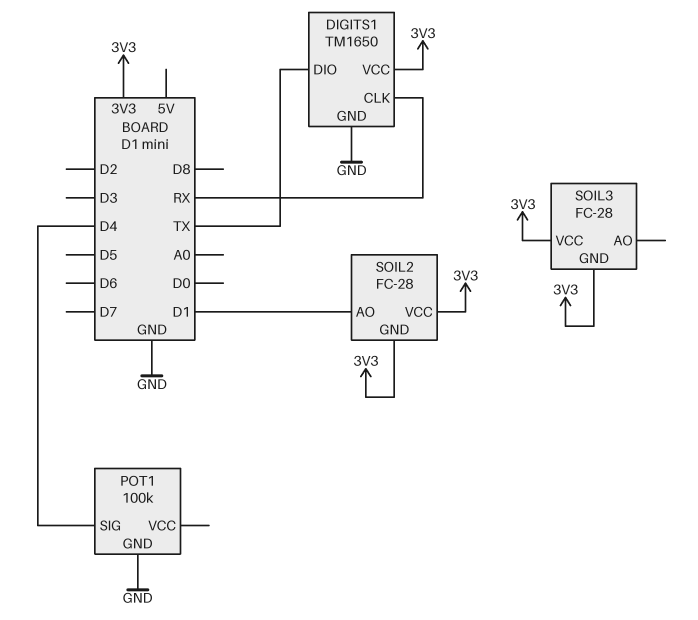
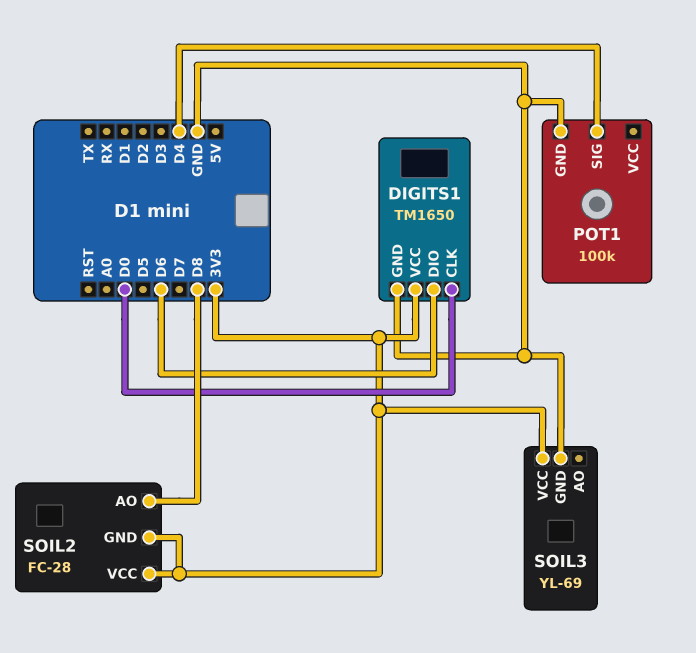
DIGITS1 pin CLK: RX -> D0
DIGITS1 pin DIO: TX -> D6
SOIL2 pin AO: D1 -> D8
SOIL3: FC-28 -> YL-69
SOIL3 pin GND: 3V3 -> GND

